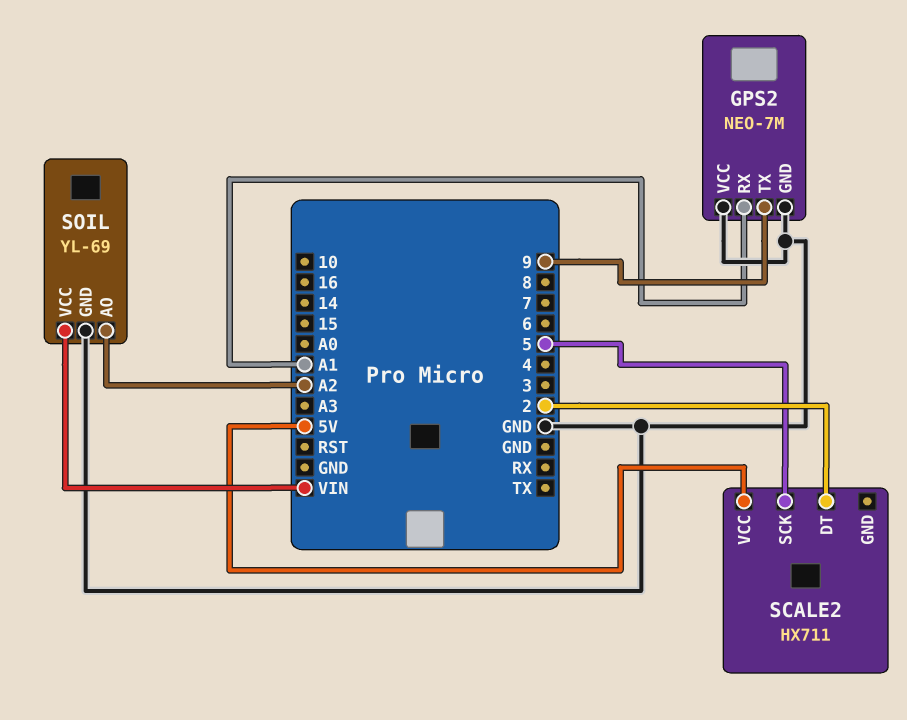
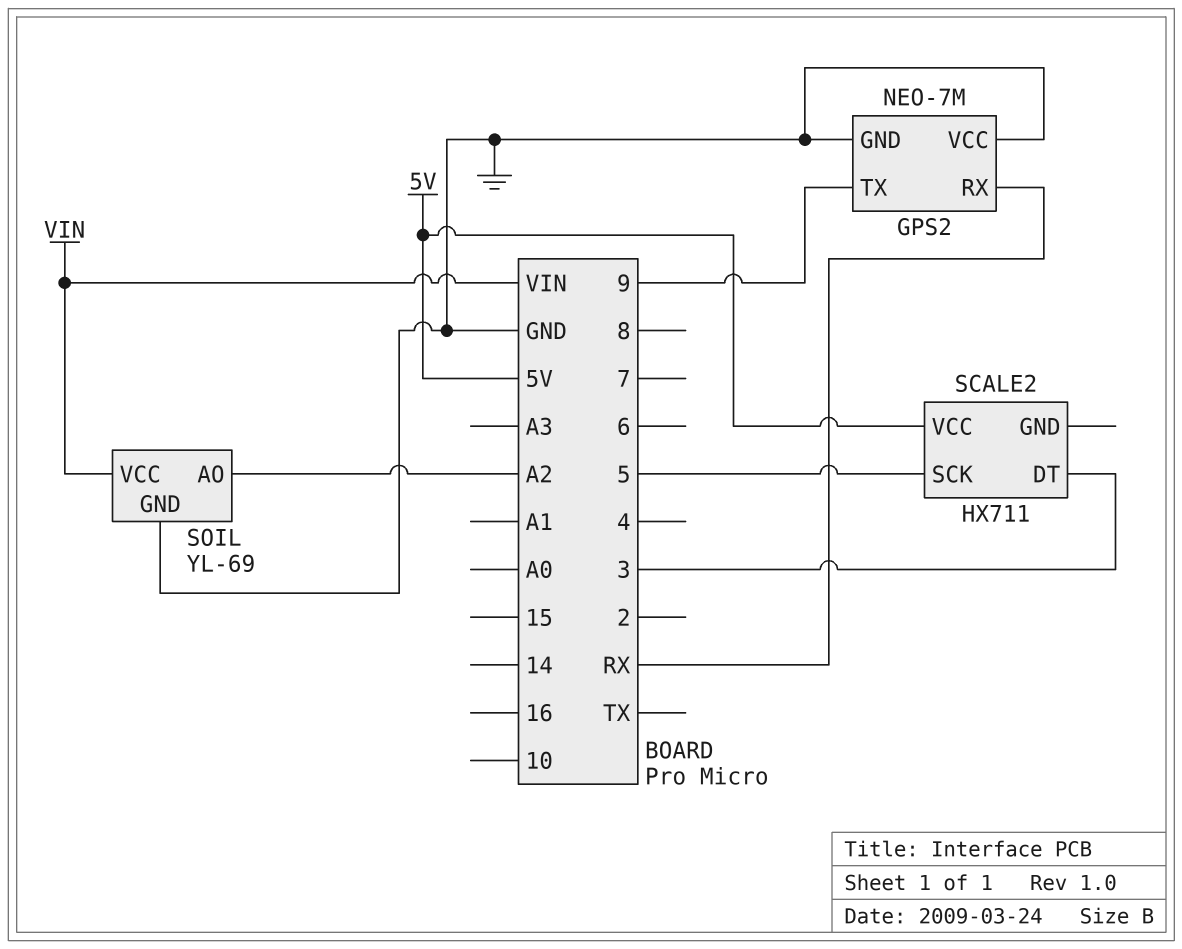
GPS2 pin RX: A1 -> RX
SCALE2 pin DT: 2 -> 3

